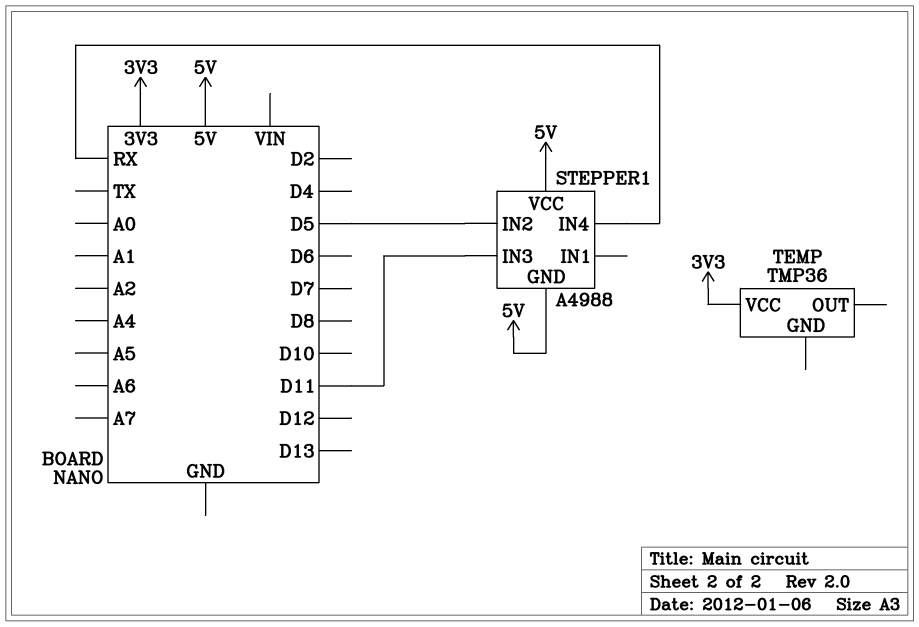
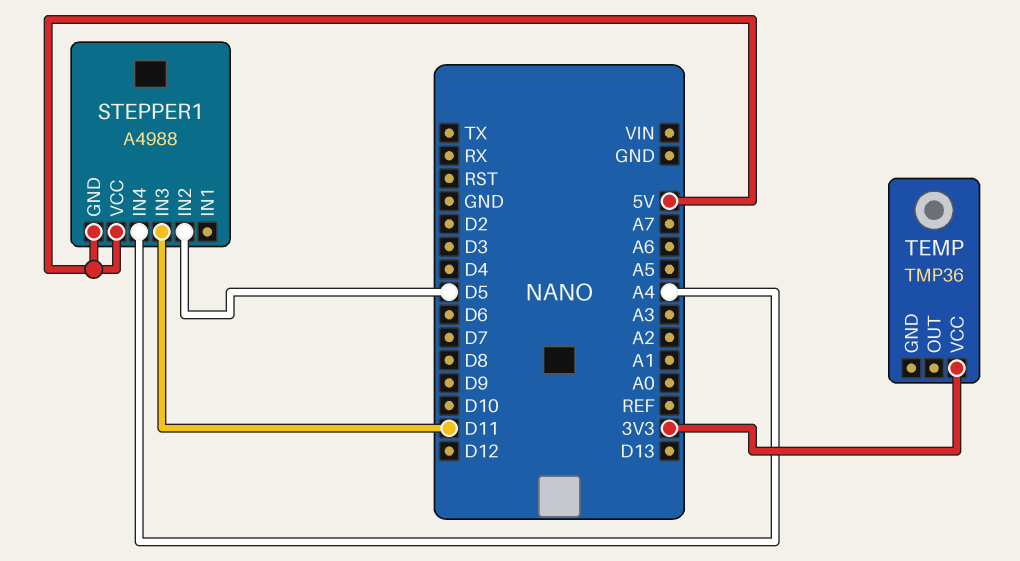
STEPPER1 pin IN4: RX -> A4

